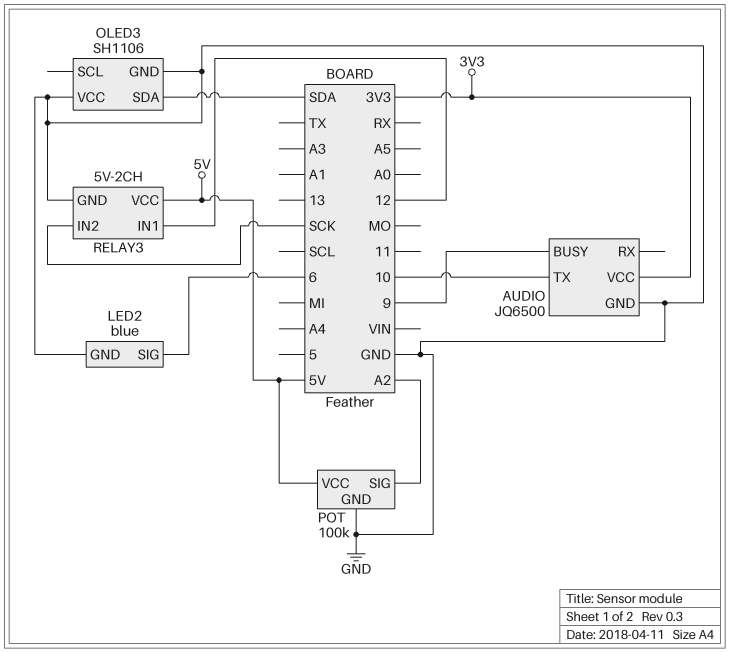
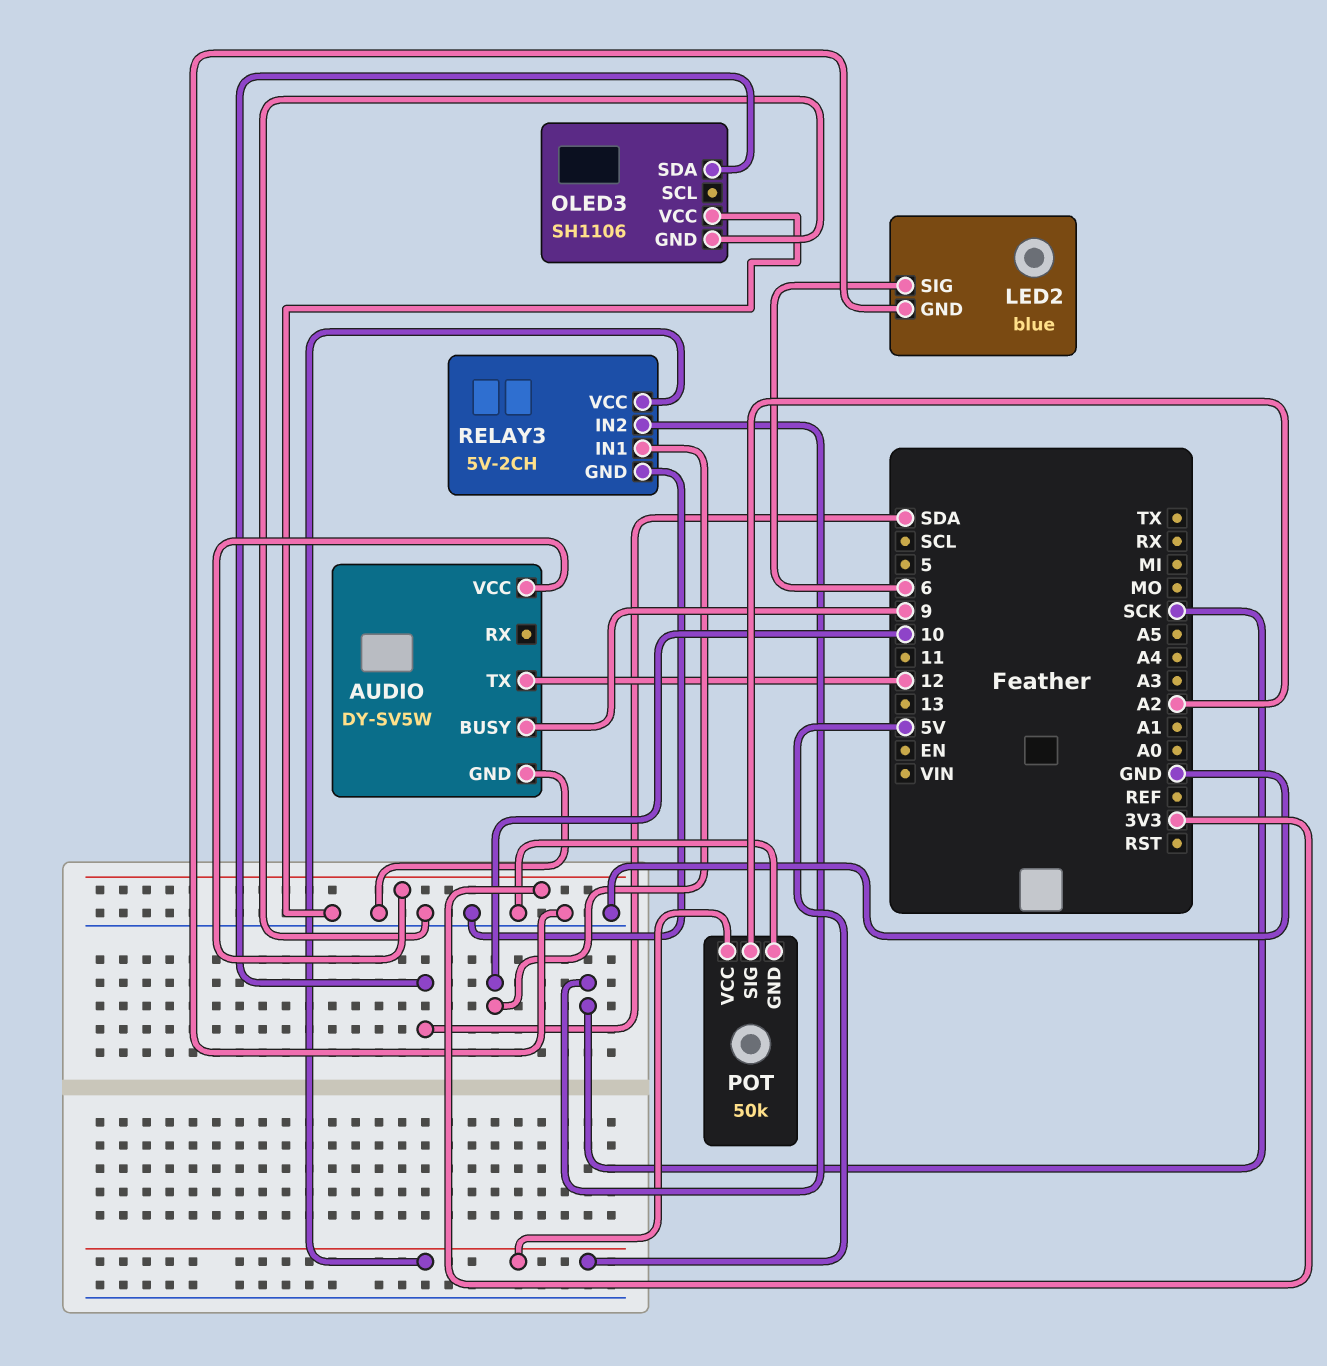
AUDIO: JQ6500 -> DY-SV5W
AUDIO pin TX: 10 -> 12
POT: 100k -> 50k
RELAY3 pin IN1: 12 -> 10

